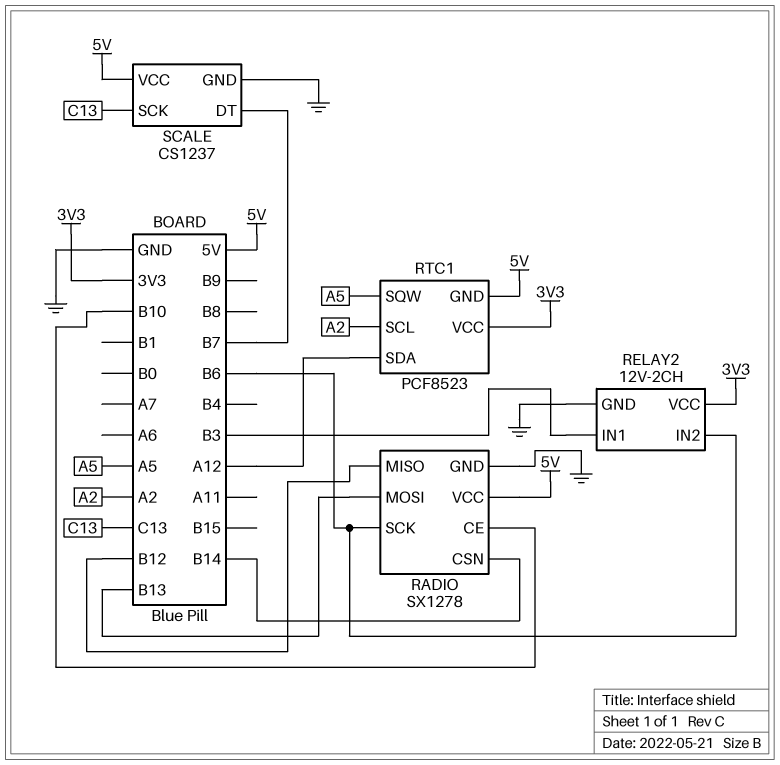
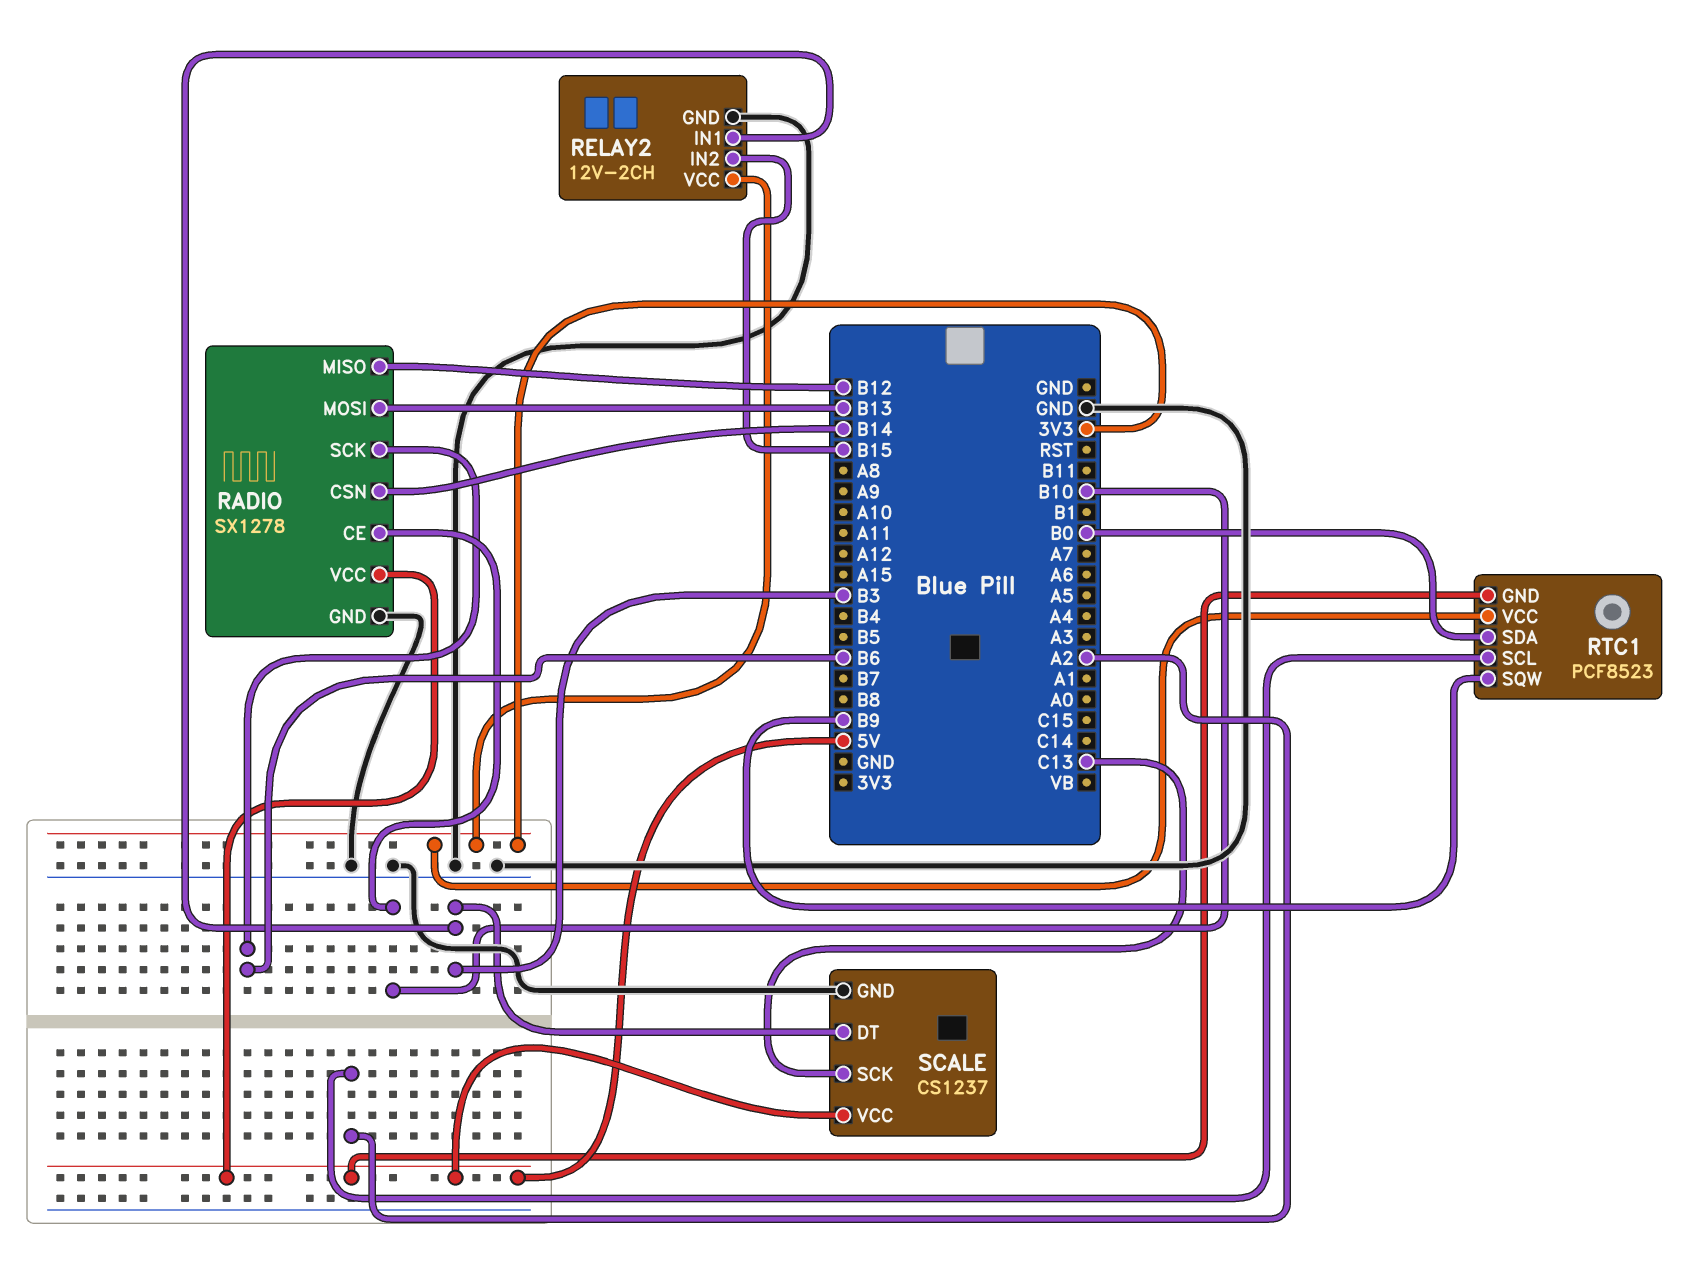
RELAY2 pin IN2: B6 -> B15
RTC1 pin SDA: A12 -> B0
RTC1 pin SQW: A5 -> B9
SCALE pin DT: B7 -> B3

